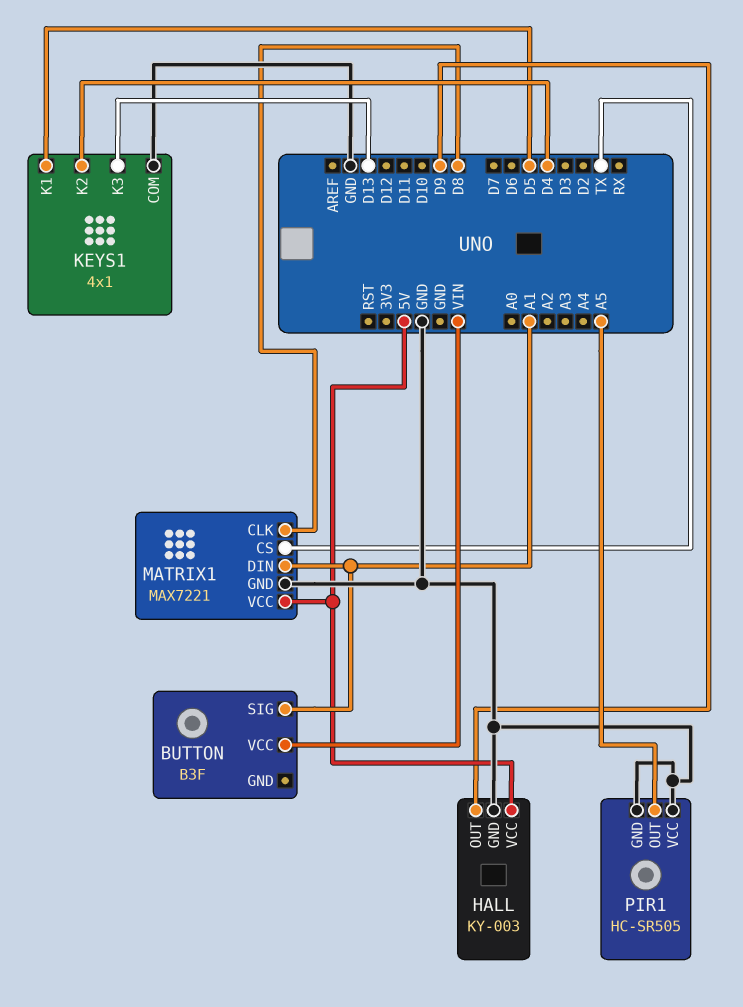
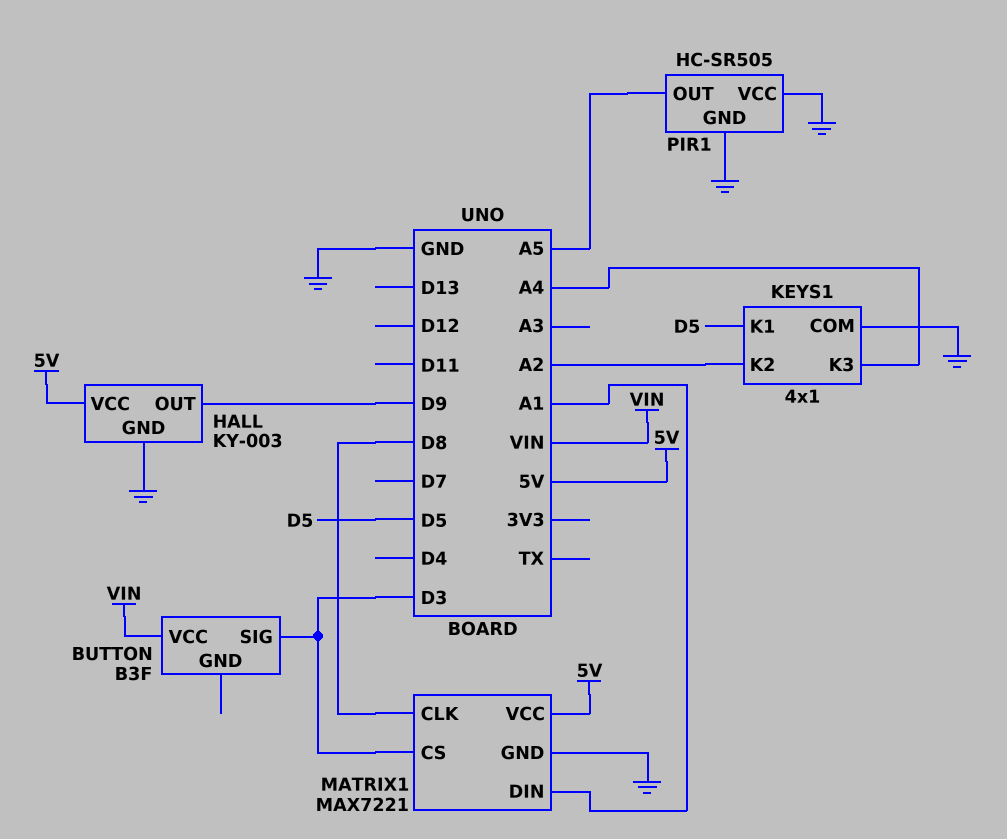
BUTTON pin SIG: A1 -> D3
KEYS1 pin K2: D4 -> A2
KEYS1 pin K3: D13 -> A4
MATRIX1 pin CS: TX -> D3

